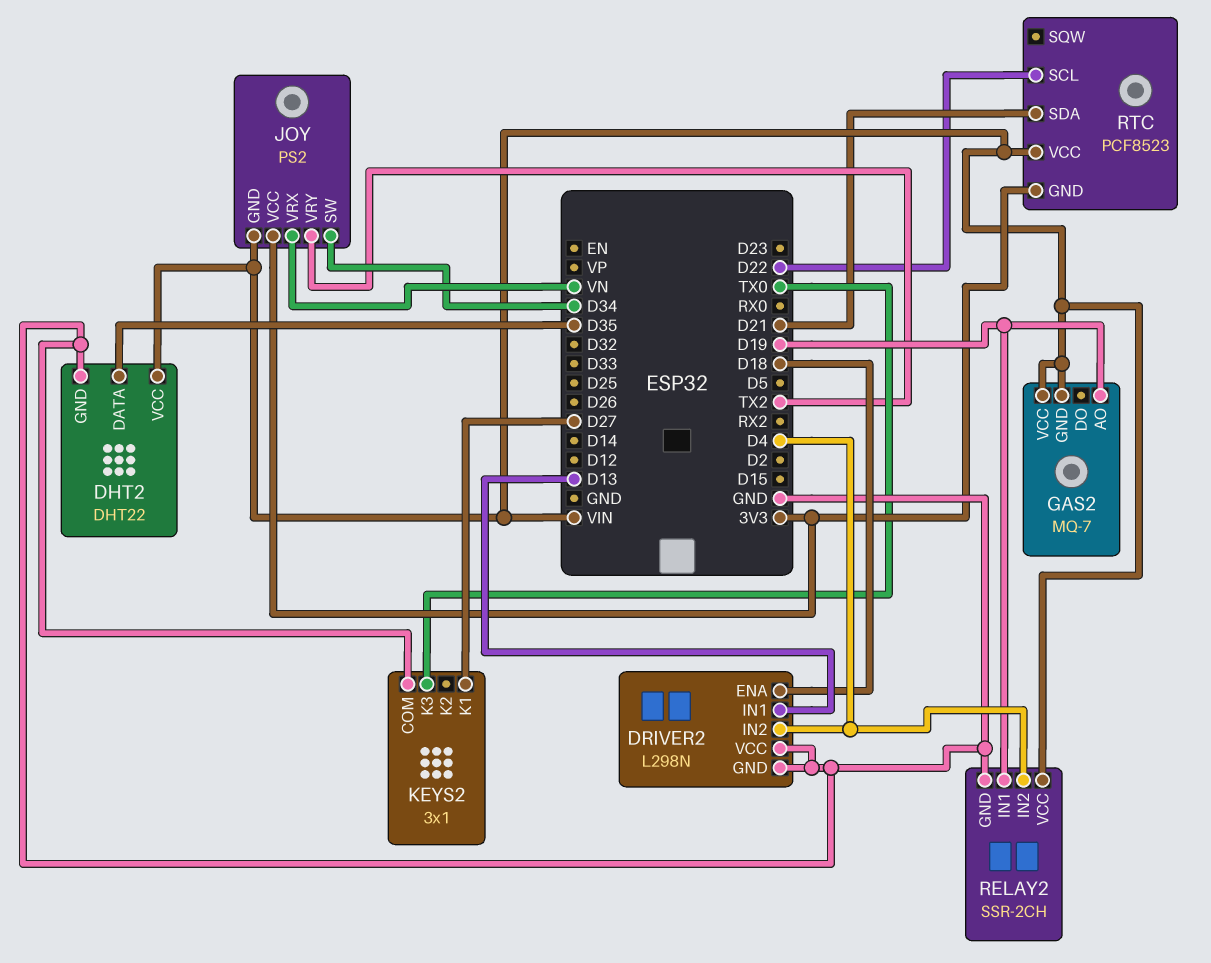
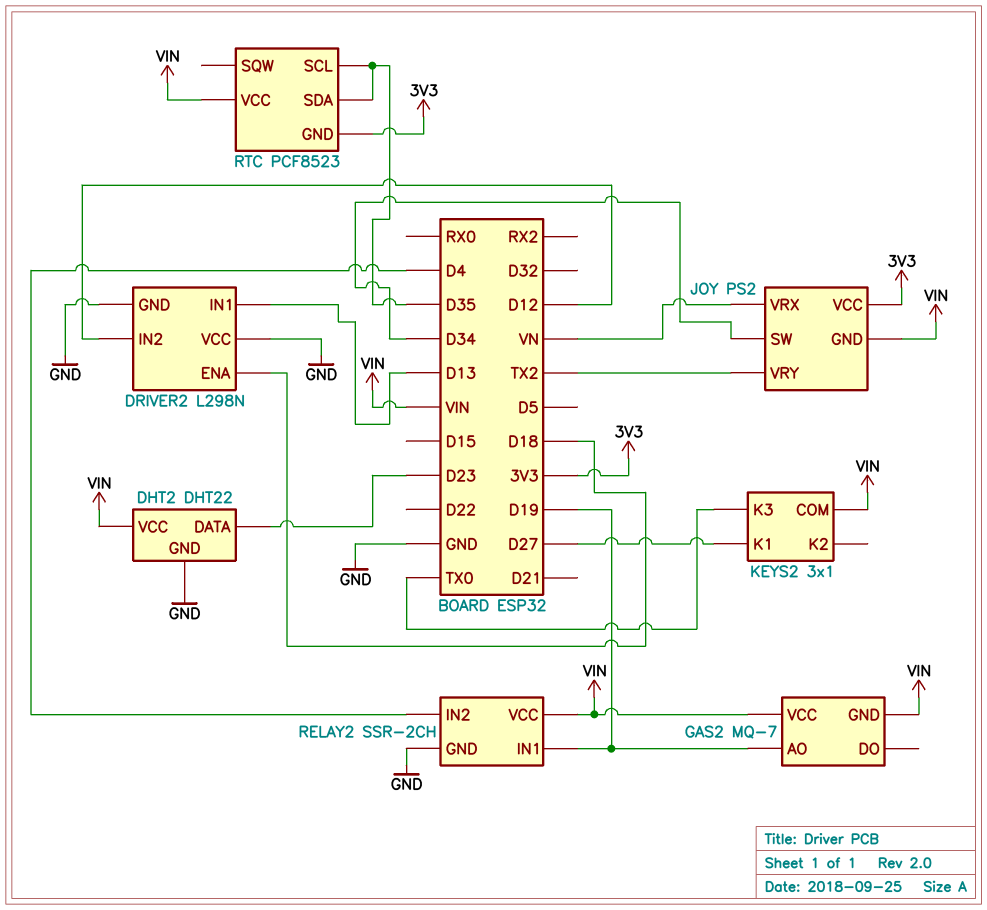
DHT2 pin DATA: D35 -> D23
DRIVER2 pin IN2: D4 -> D12
KEYS2 pin COM: GND -> VIN
RTC pin SCL: D22 -> D35
RTC pin SDA: D21 -> D35

